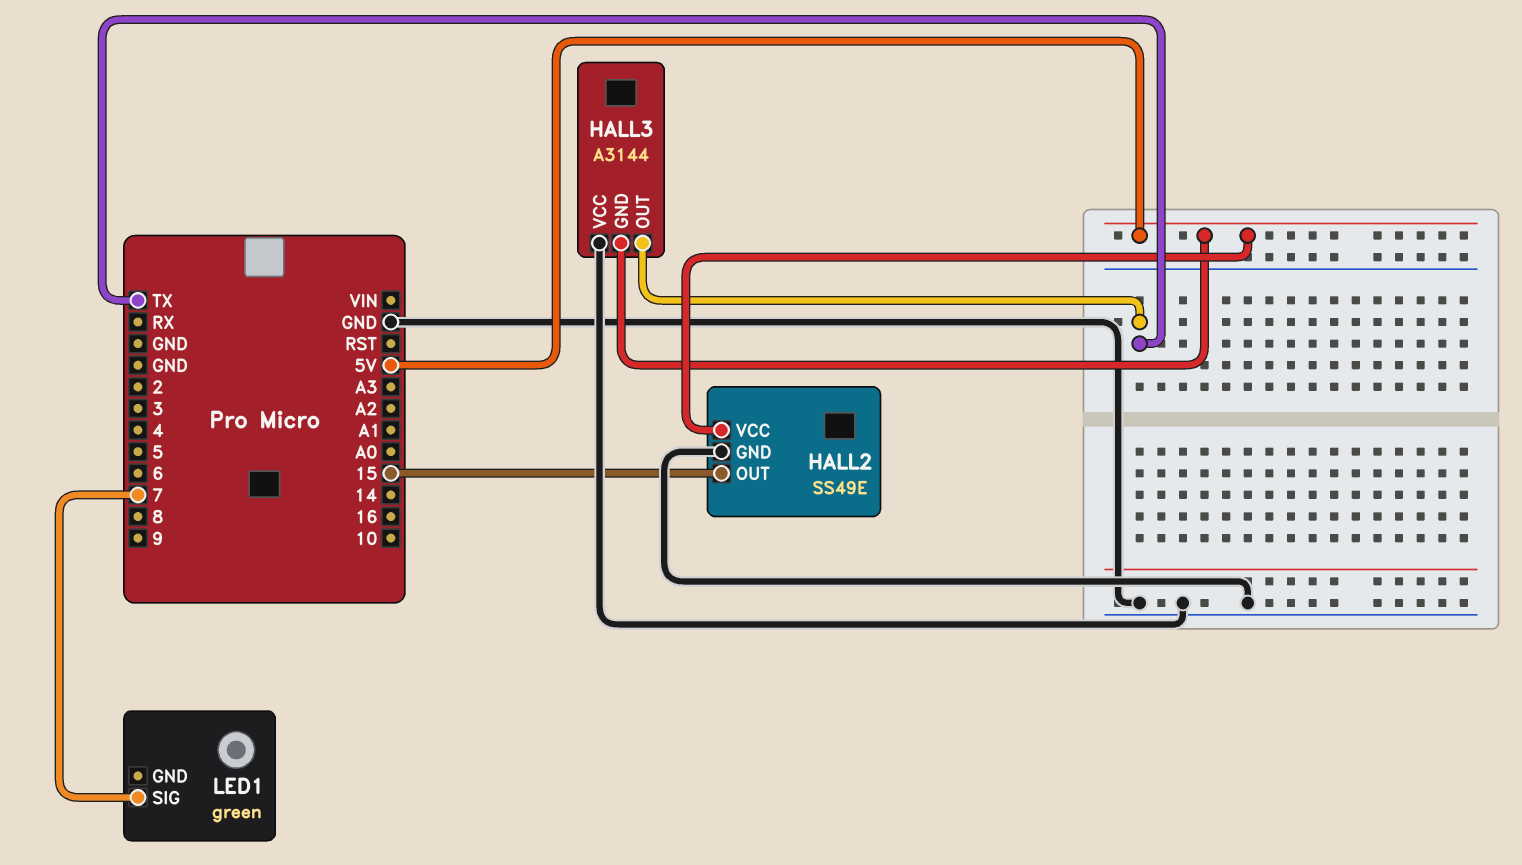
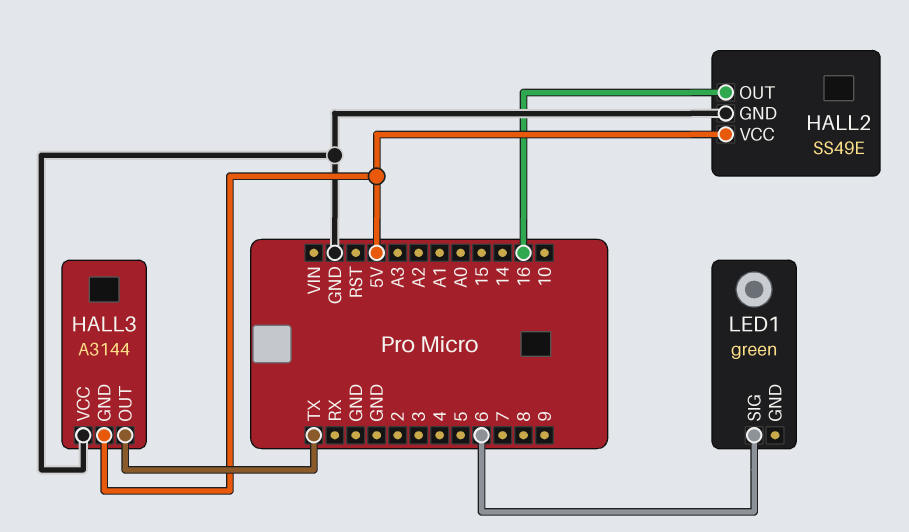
HALL2 pin OUT: 15 -> 16
LED1 pin SIG: 7 -> 6

